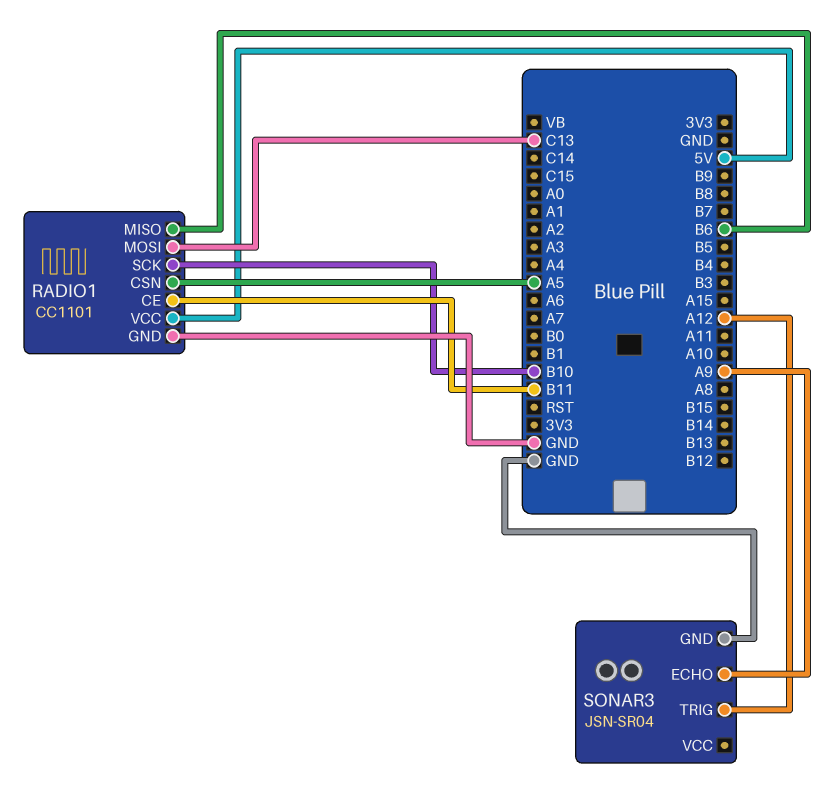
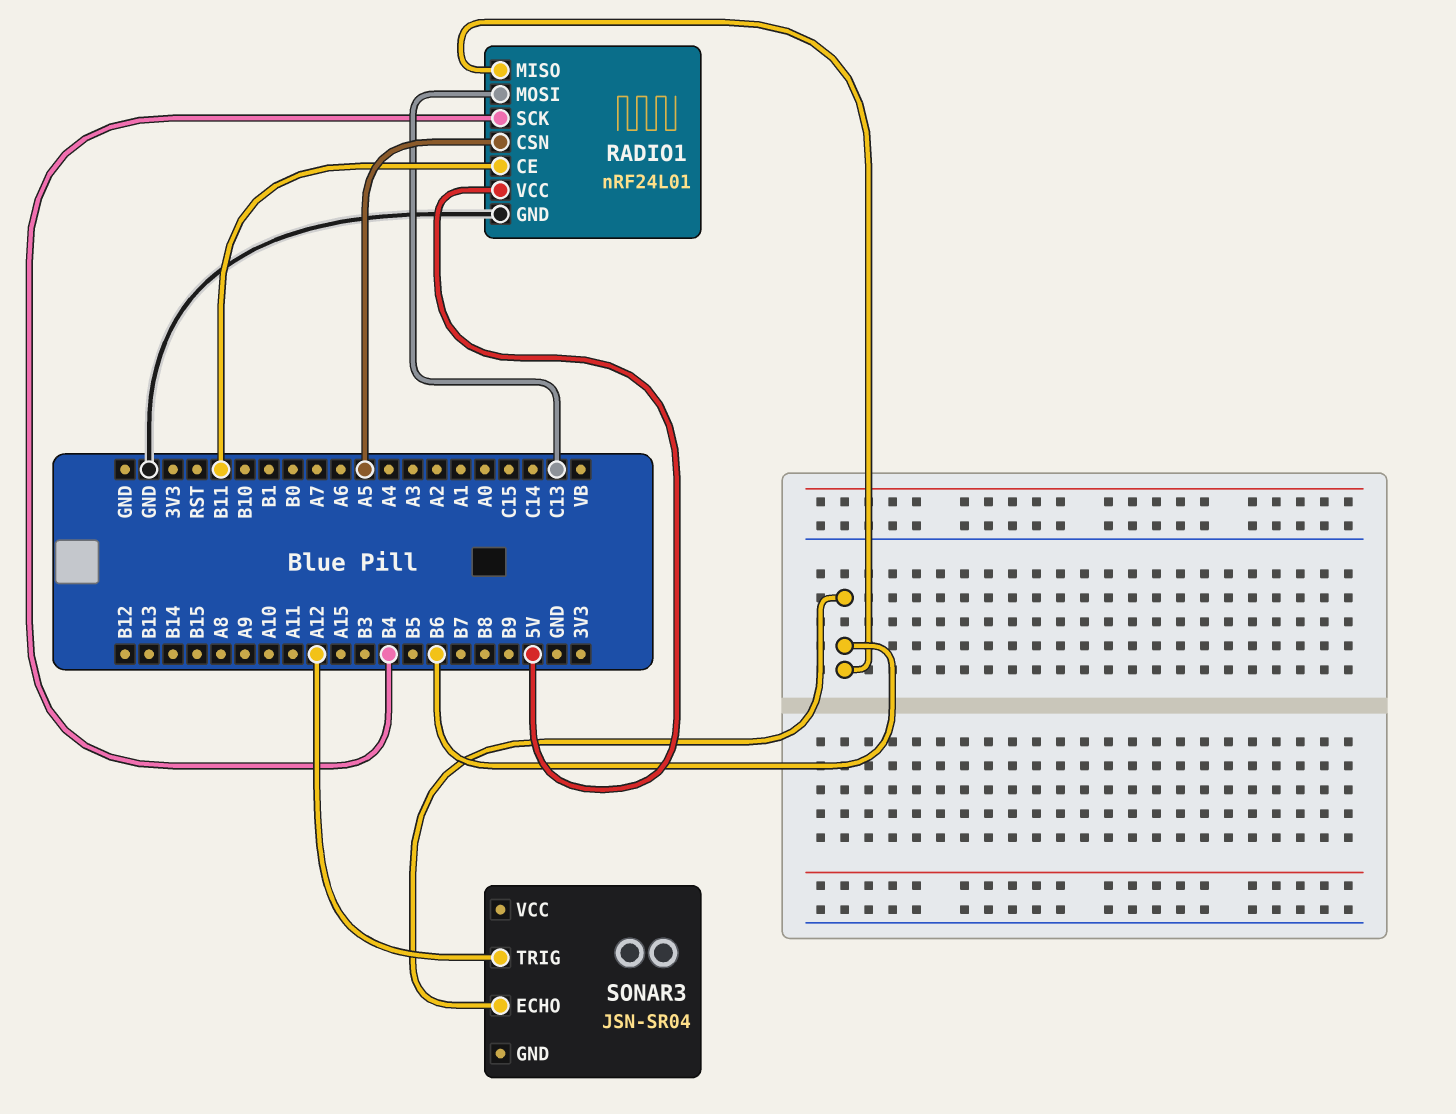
RADIO1: CC1101 -> nRF24L01
RADIO1 pin SCK: B10 -> B4
SONAR3 pin ECHO: A9 -> B6
SONAR3 pin GND: GND -> none

